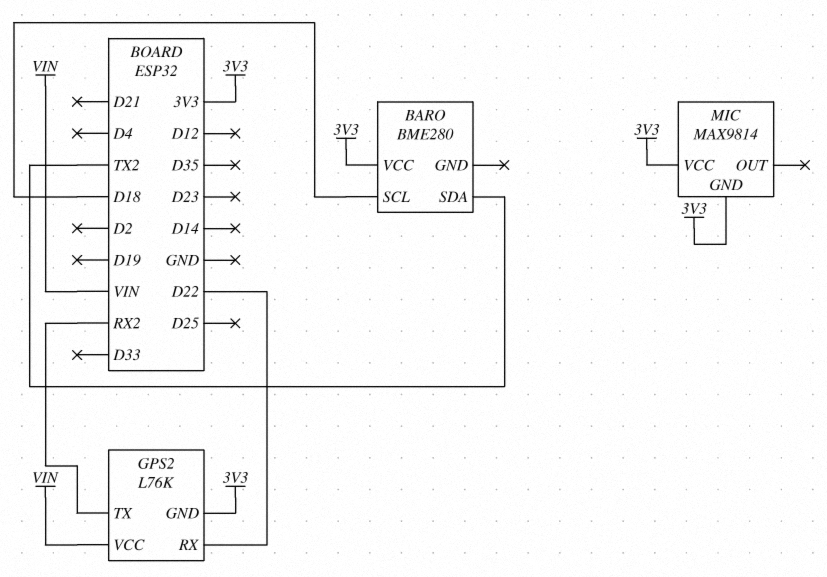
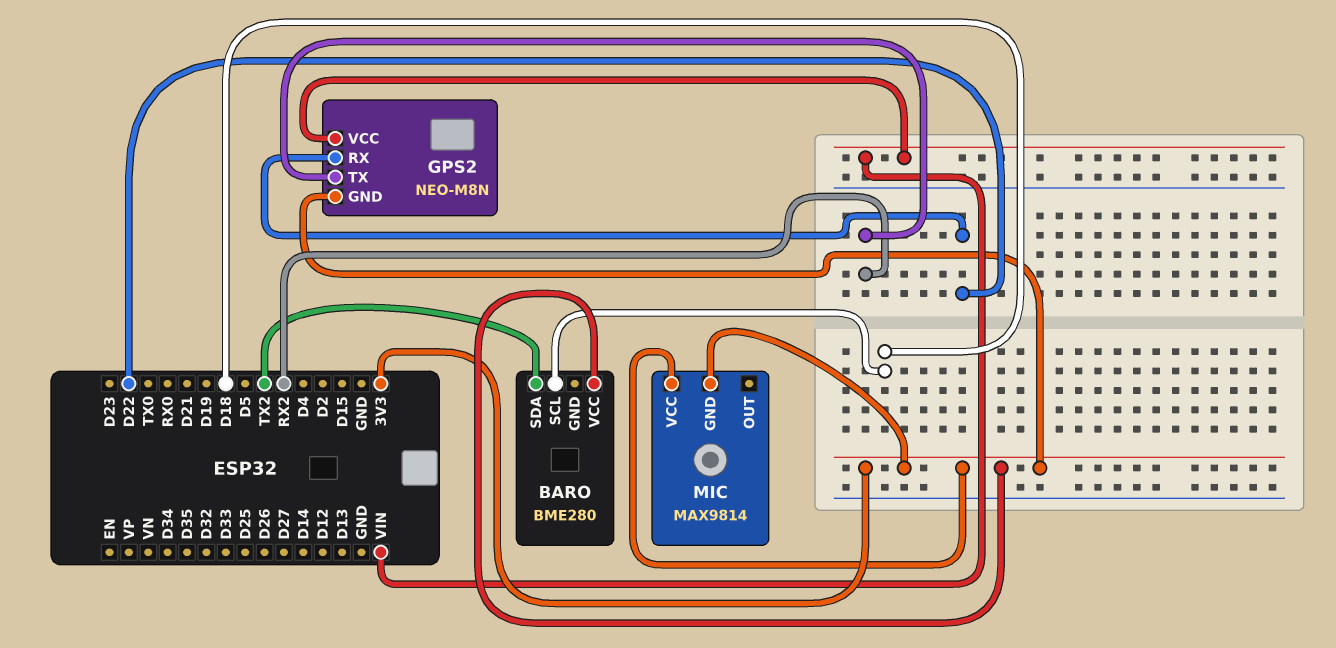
GPS2: L76K -> NEO-M8N

